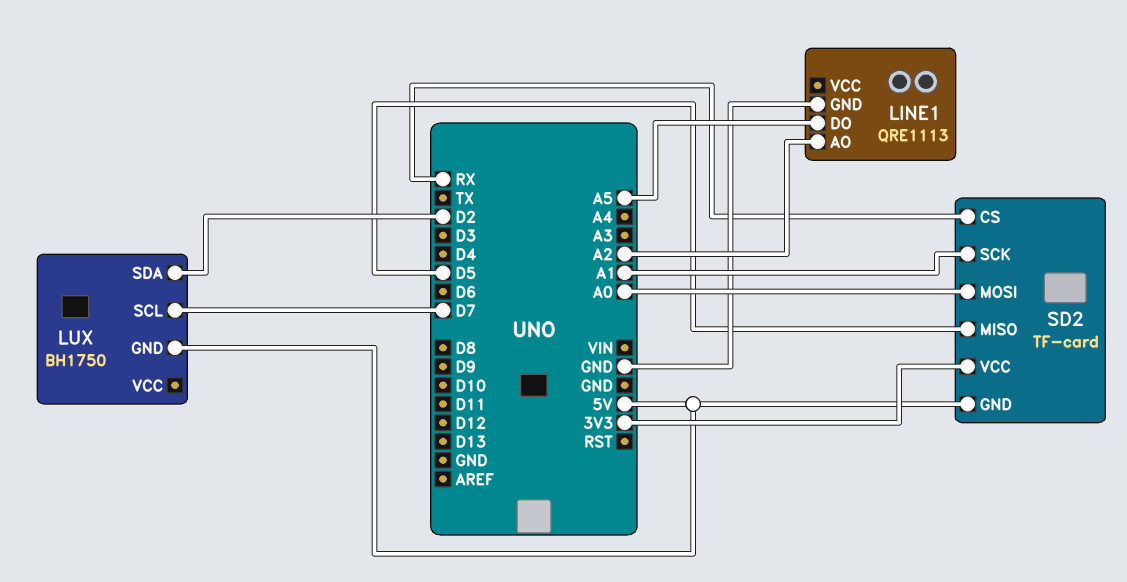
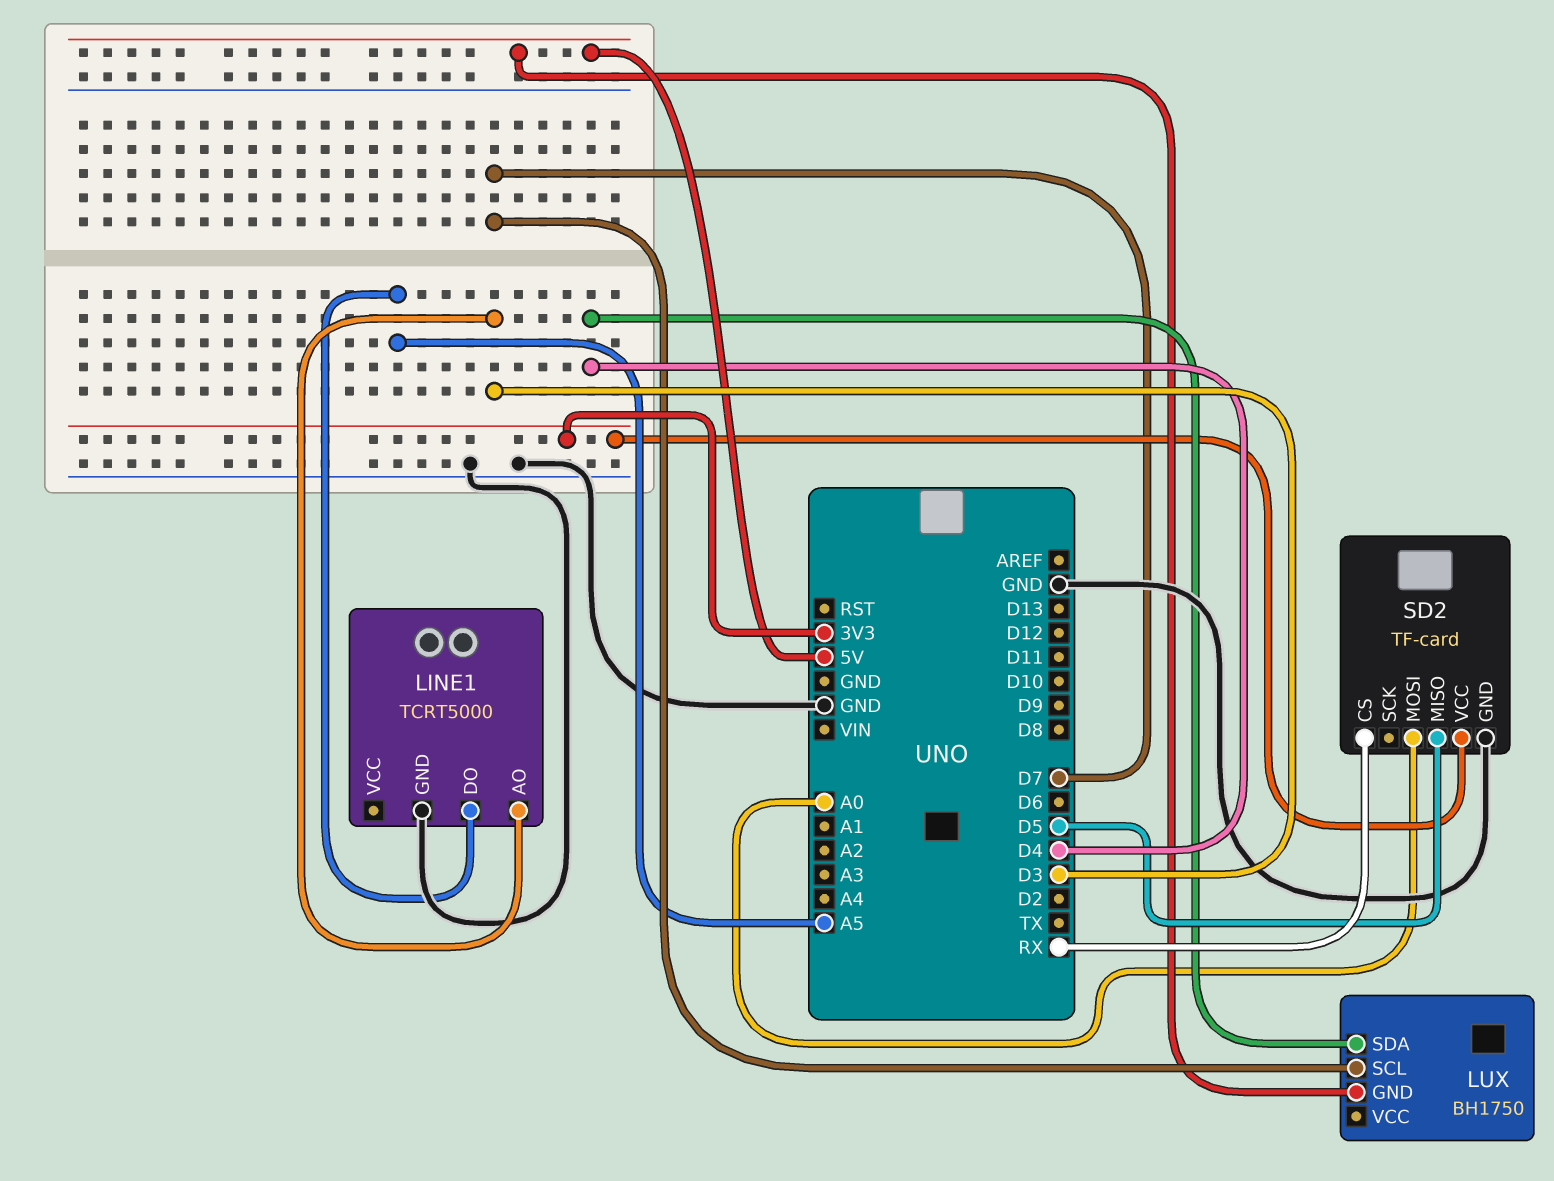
LINE1: QRE1113 -> TCRT5000
LINE1 pin AO: A2 -> D3
LUX pin SDA: D2 -> D4
SD2 pin GND: 5V -> GND
SD2 pin SCK: A1 -> none

